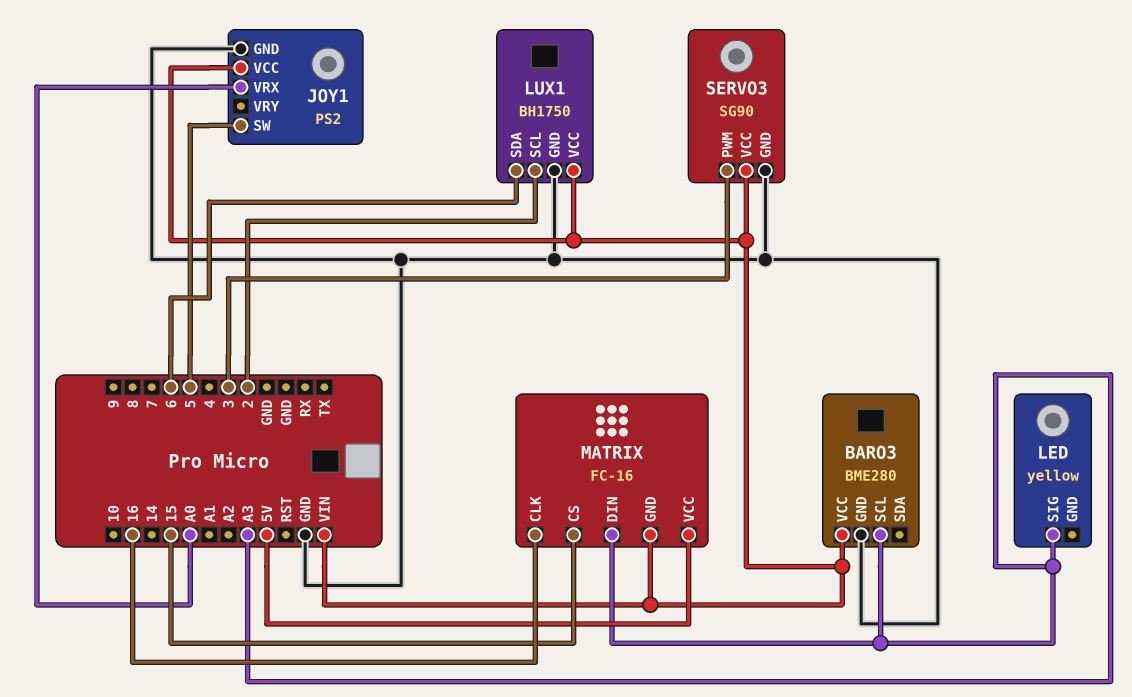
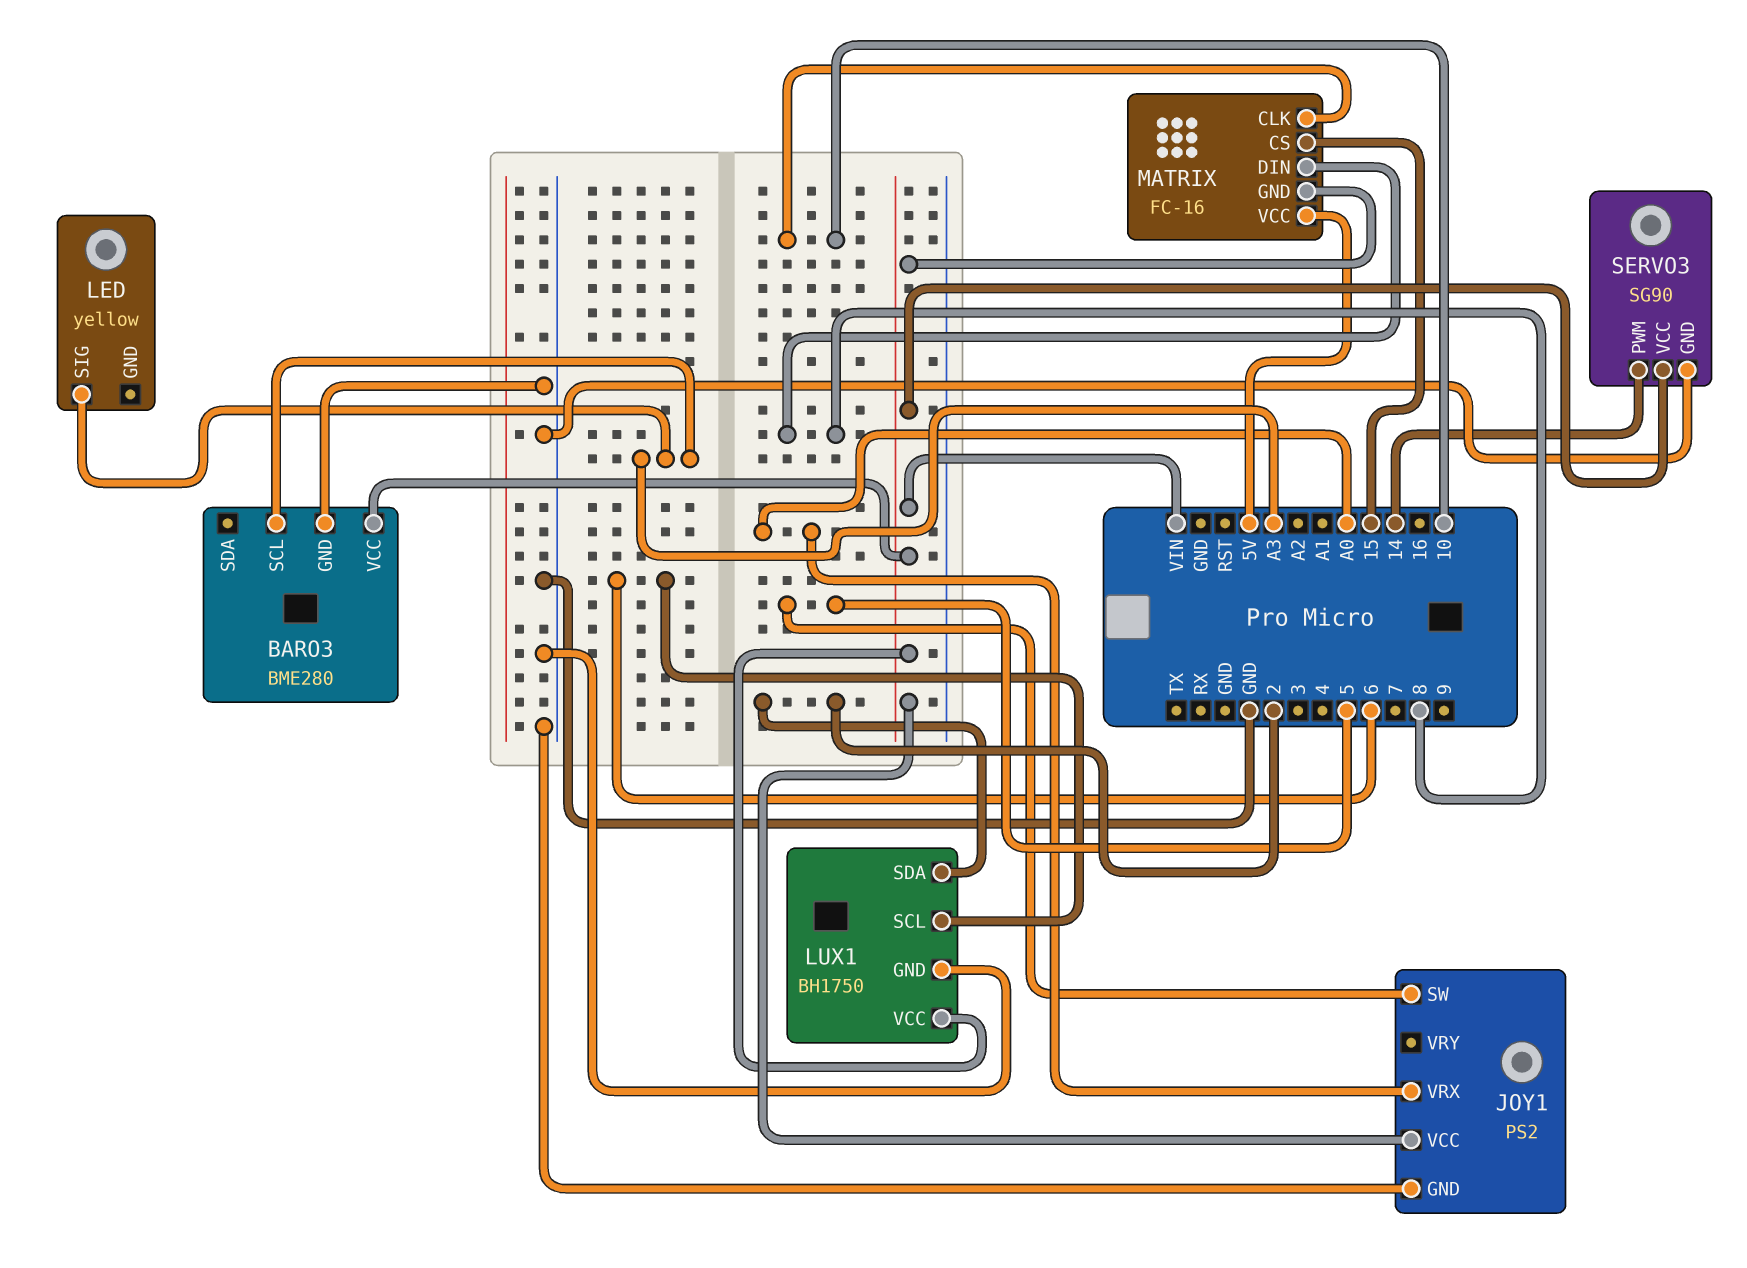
LUX1 pin SCL: 2 -> 6
LUX1 pin SDA: 6 -> 2
MATRIX pin CLK: 16 -> 10
MATRIX pin DIN: A3 -> 8
SERVO3 pin PWM: 3 -> 14

